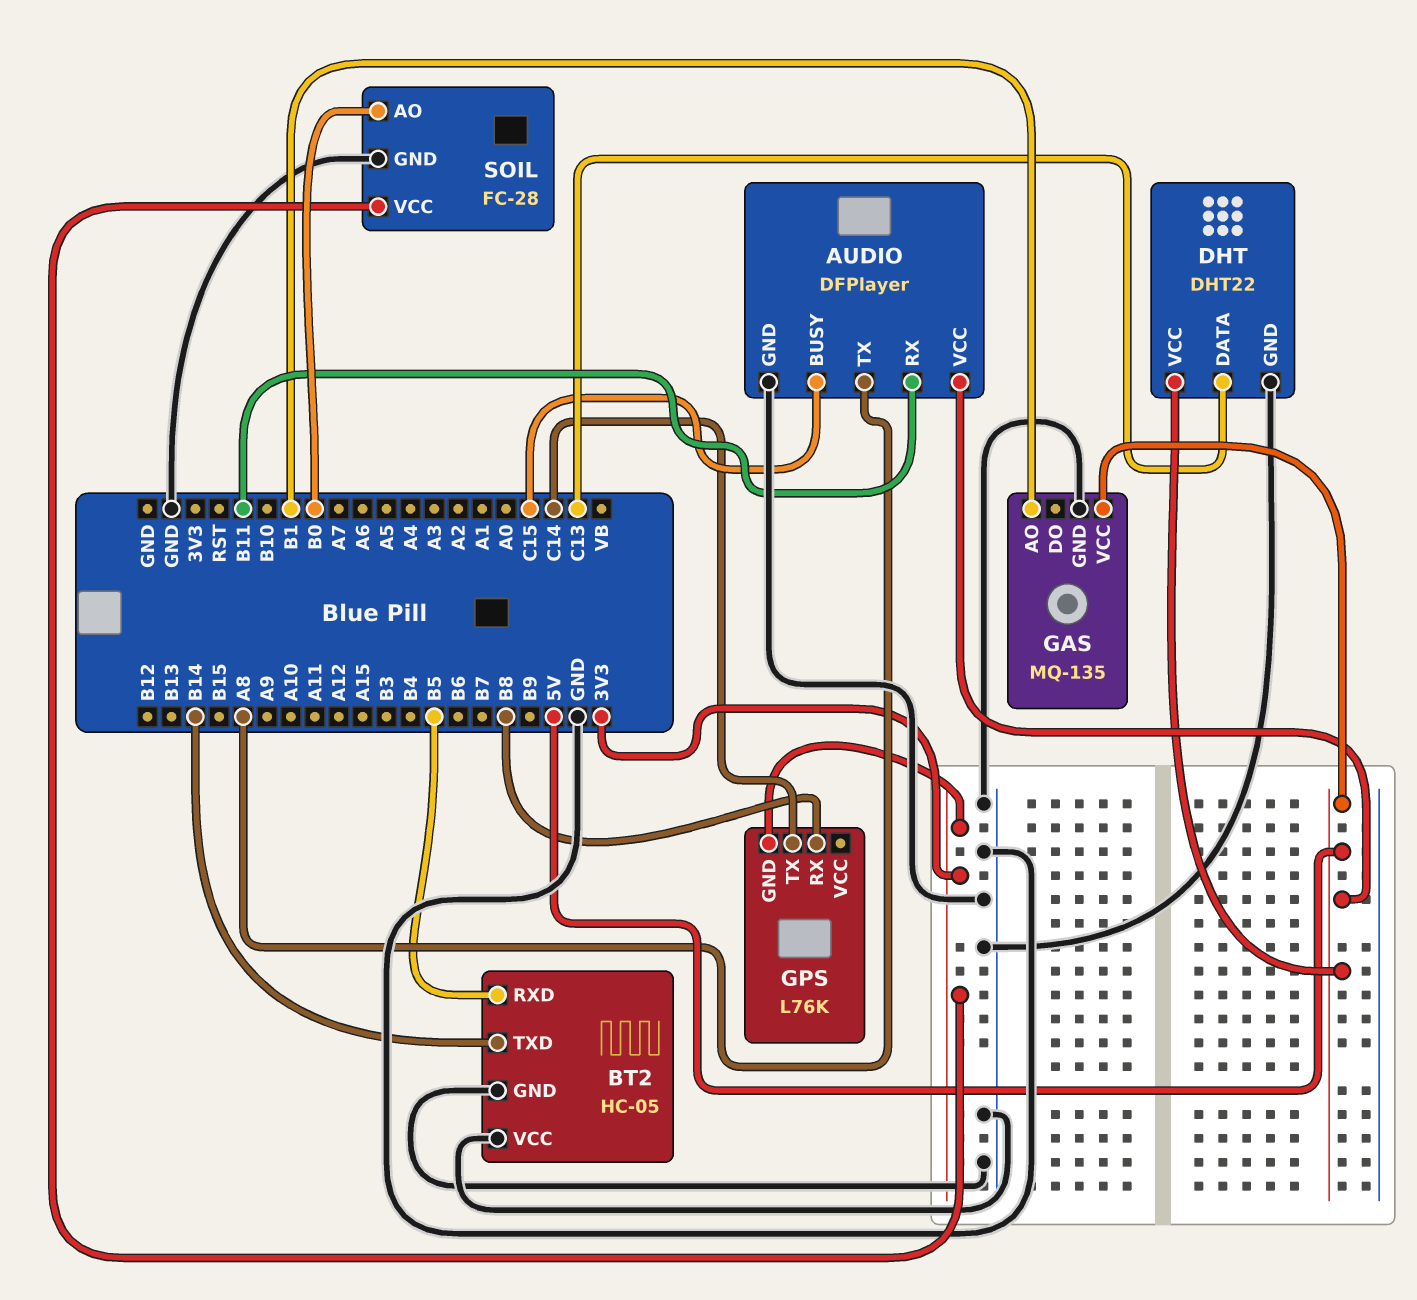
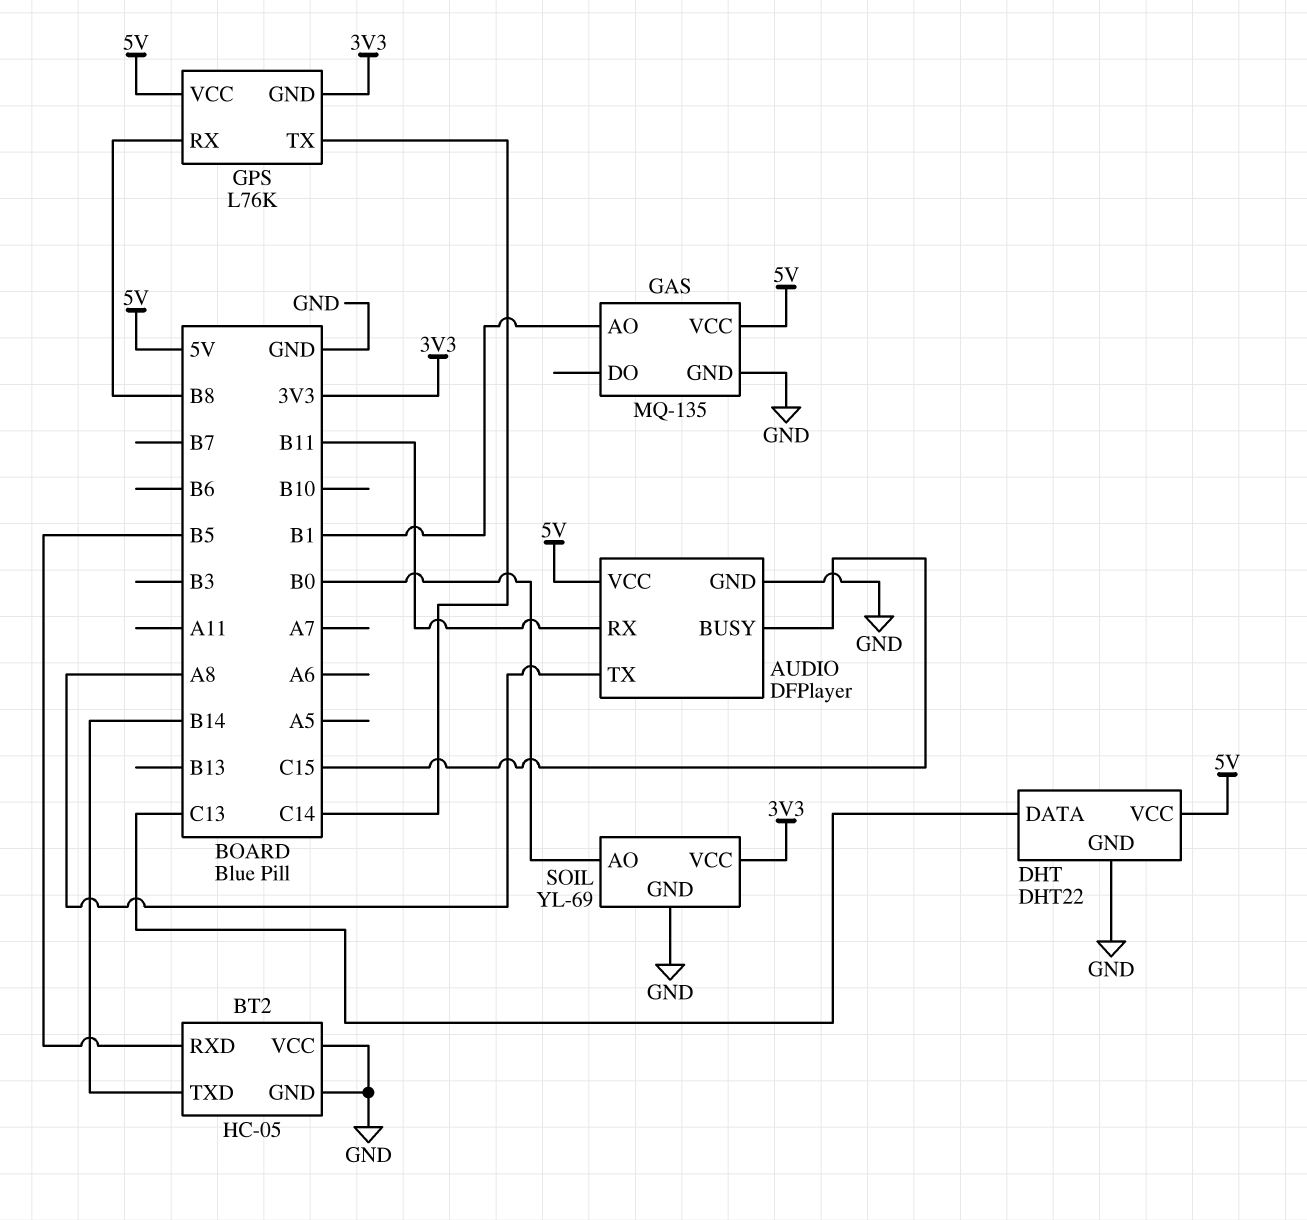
GPS pin VCC: none -> 5V
SOIL: FC-28 -> YL-69

